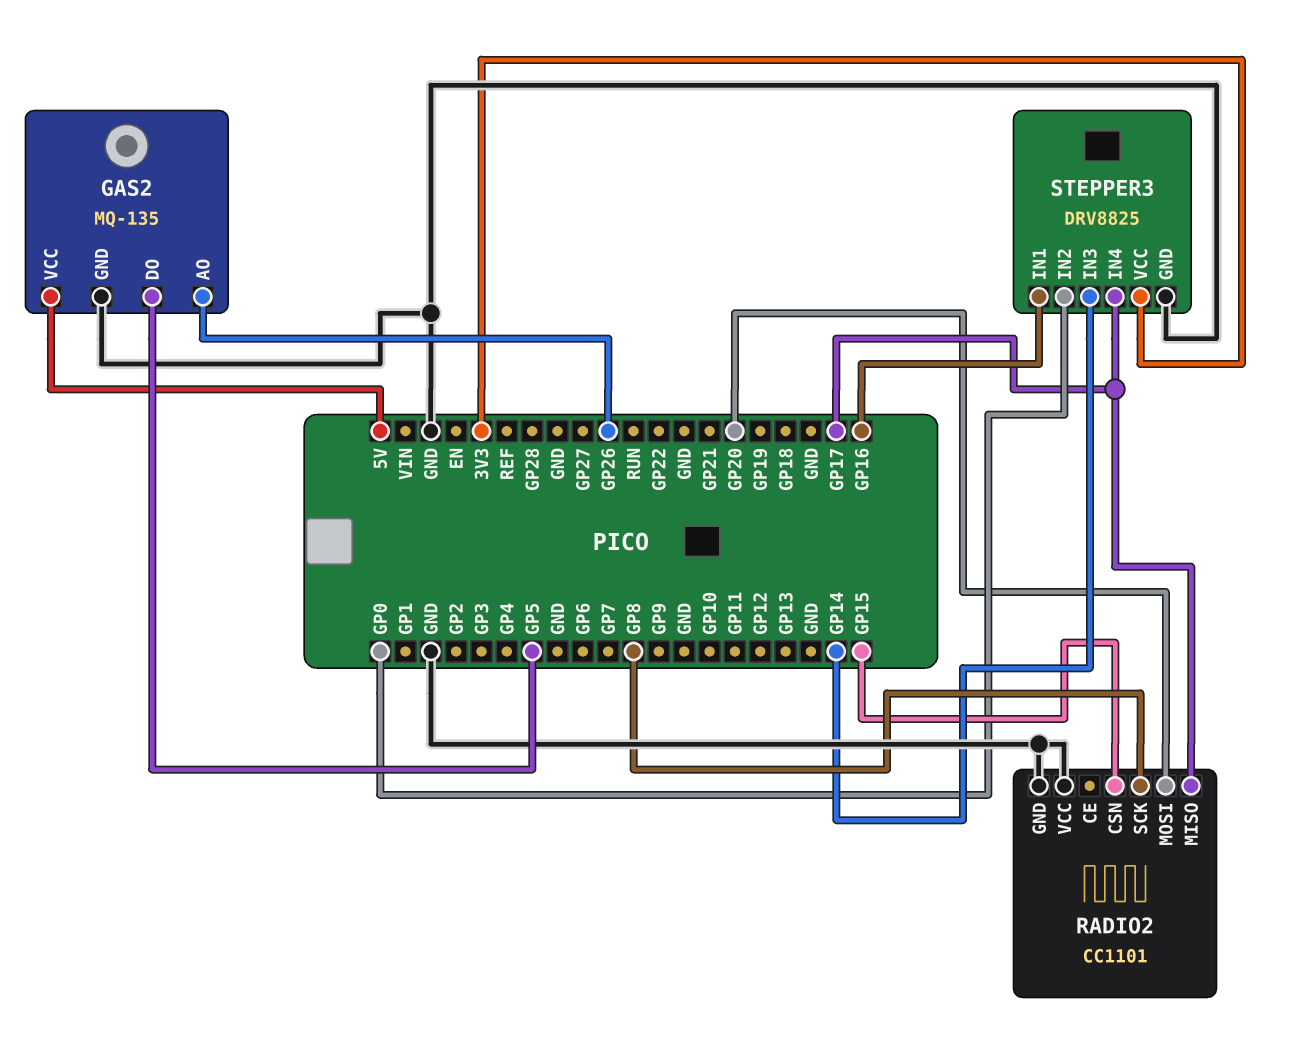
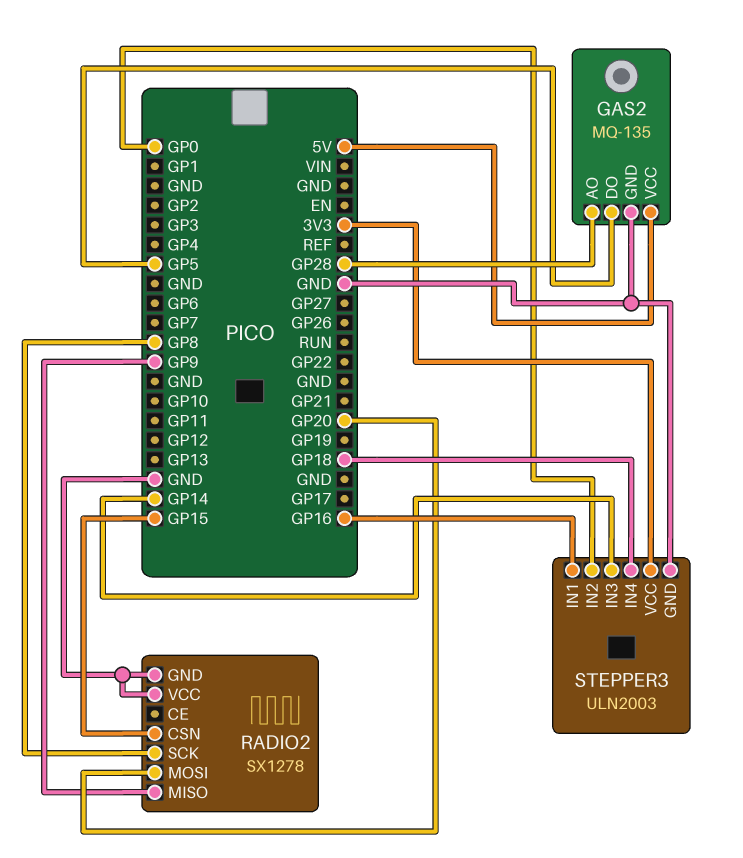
GAS2 pin AO: GP26 -> GP28
RADIO2: CC1101 -> SX1278
RADIO2 pin MISO: GP17 -> GP9
STEPPER3: DRV8825 -> ULN2003
STEPPER3 pin IN4: GP17 -> GP18

